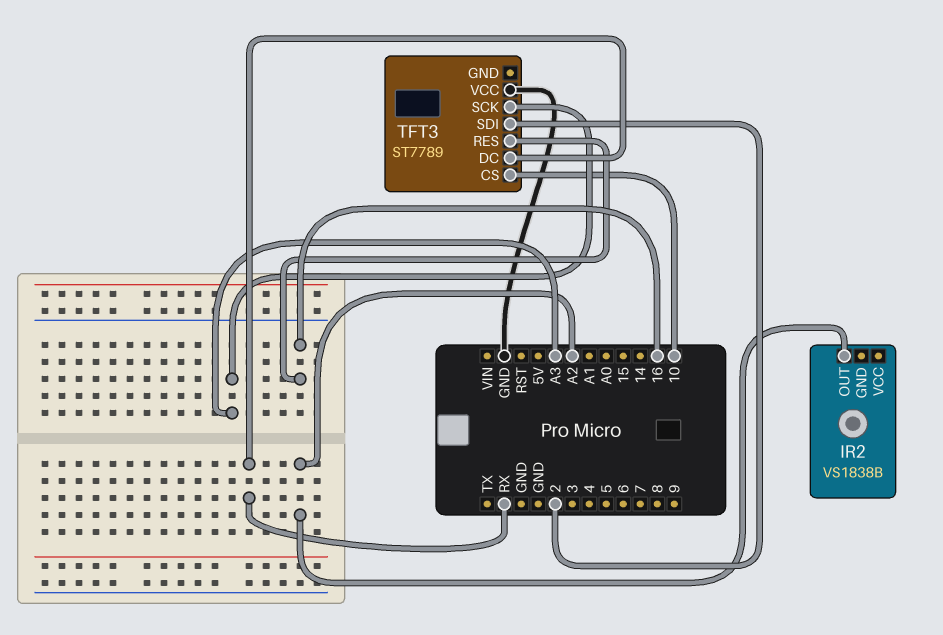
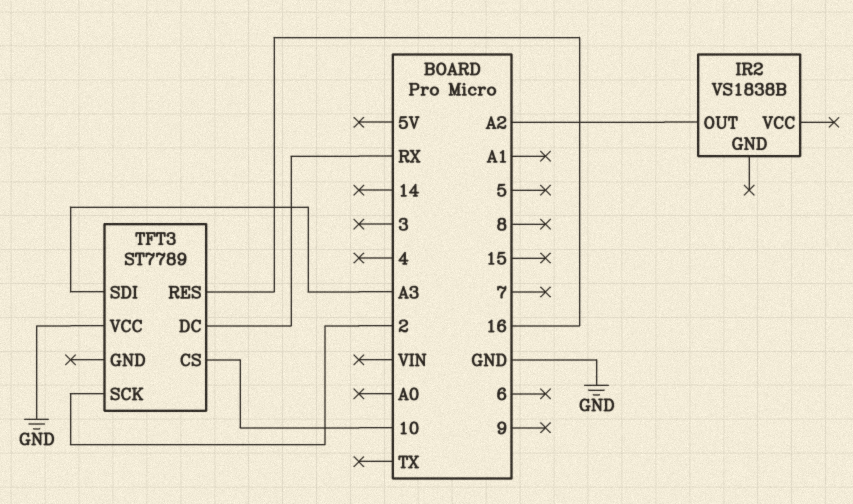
TFT3 pin SCK: A3 -> 2
TFT3 pin SDI: 2 -> A3

